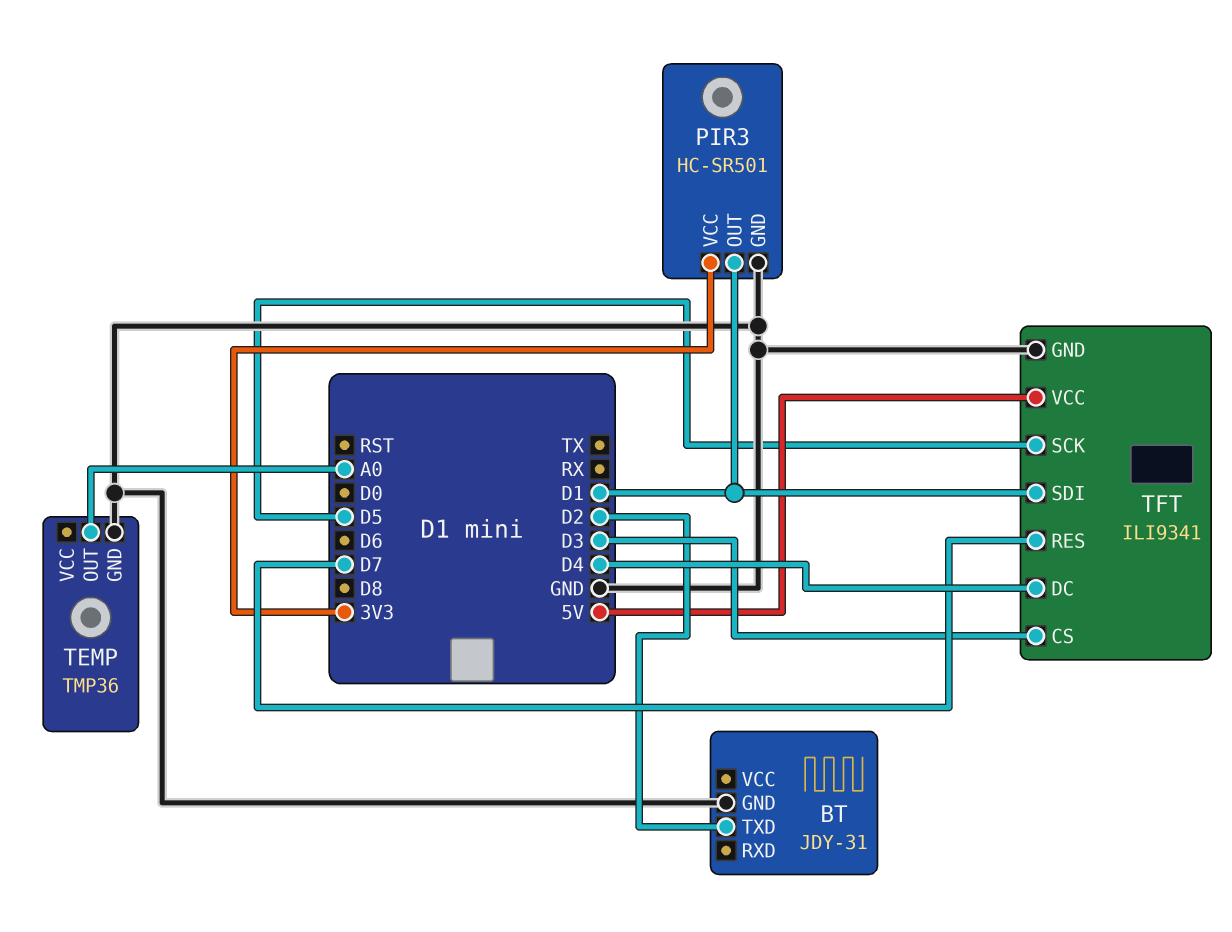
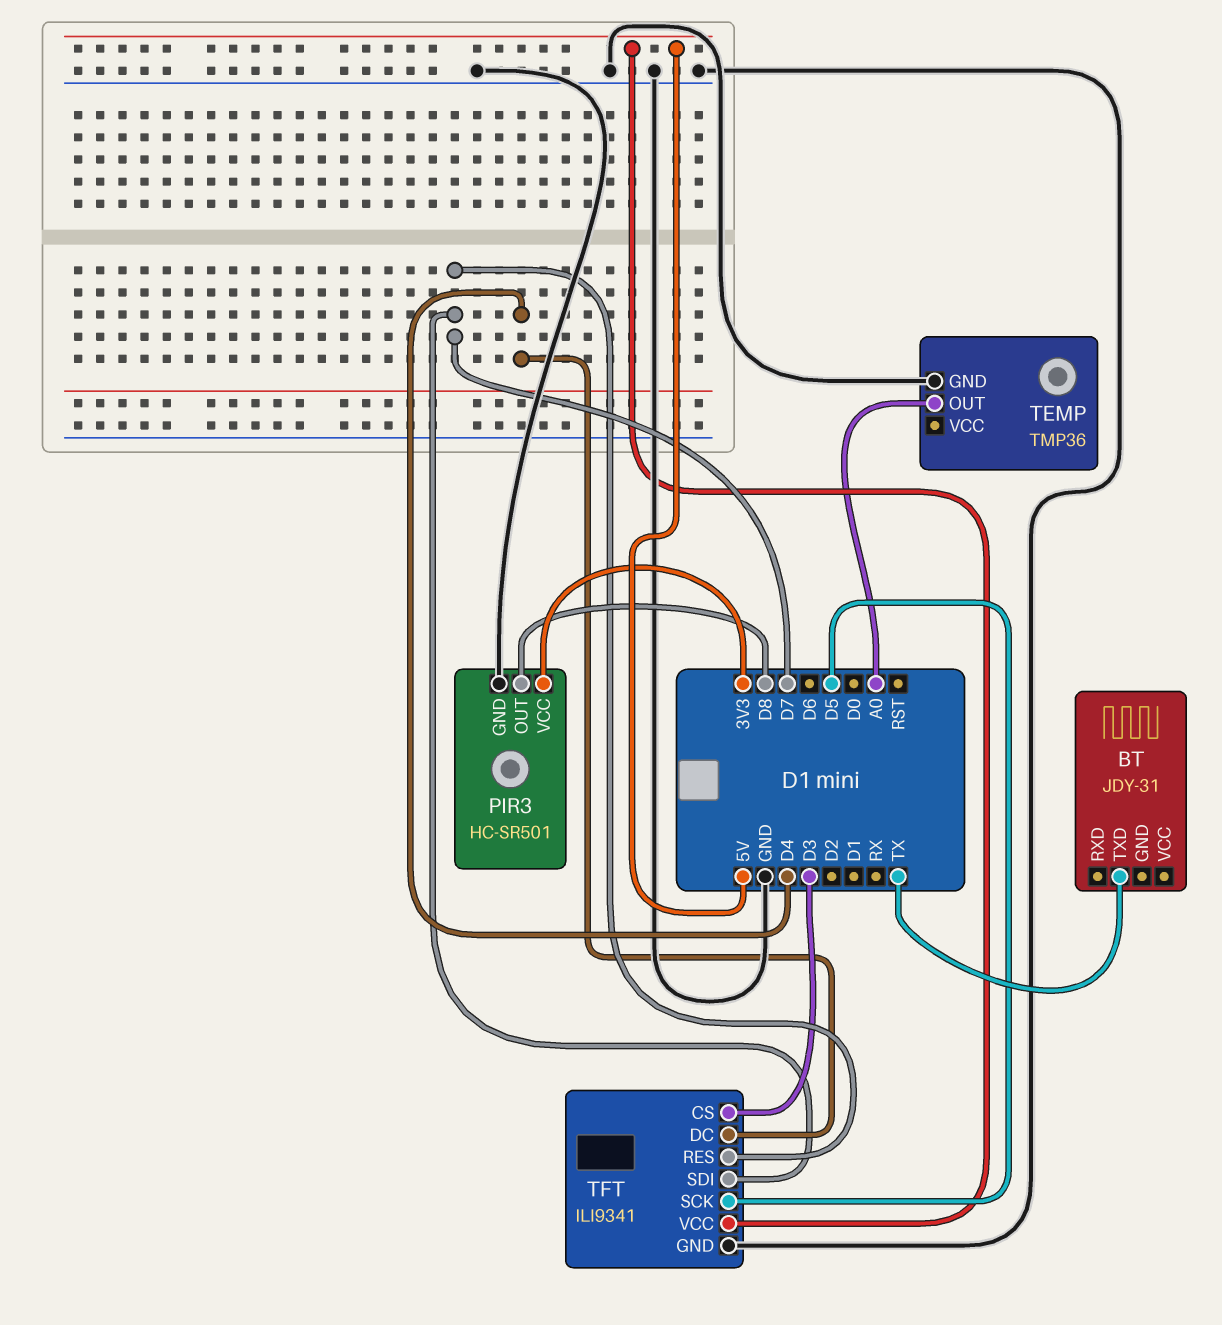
BT pin GND: GND -> none
BT pin TXD: D2 -> TX
PIR3 pin OUT: D1 -> D8
TFT pin SDI: D1 -> D7

